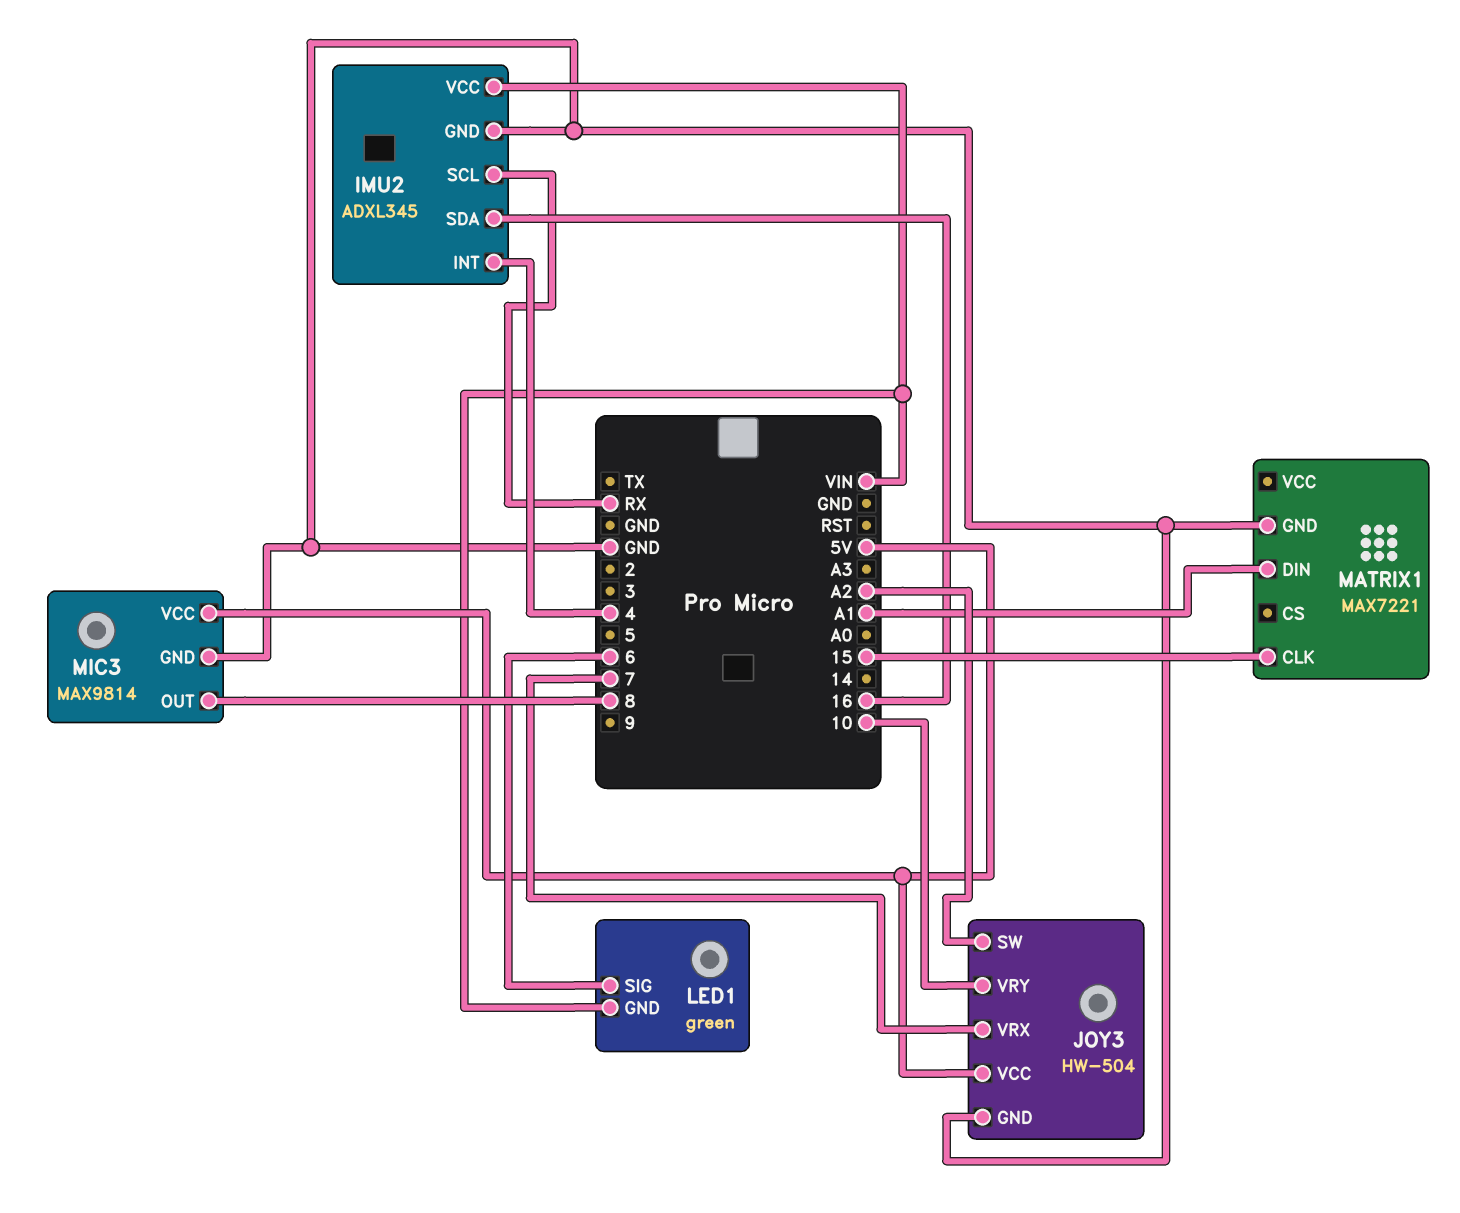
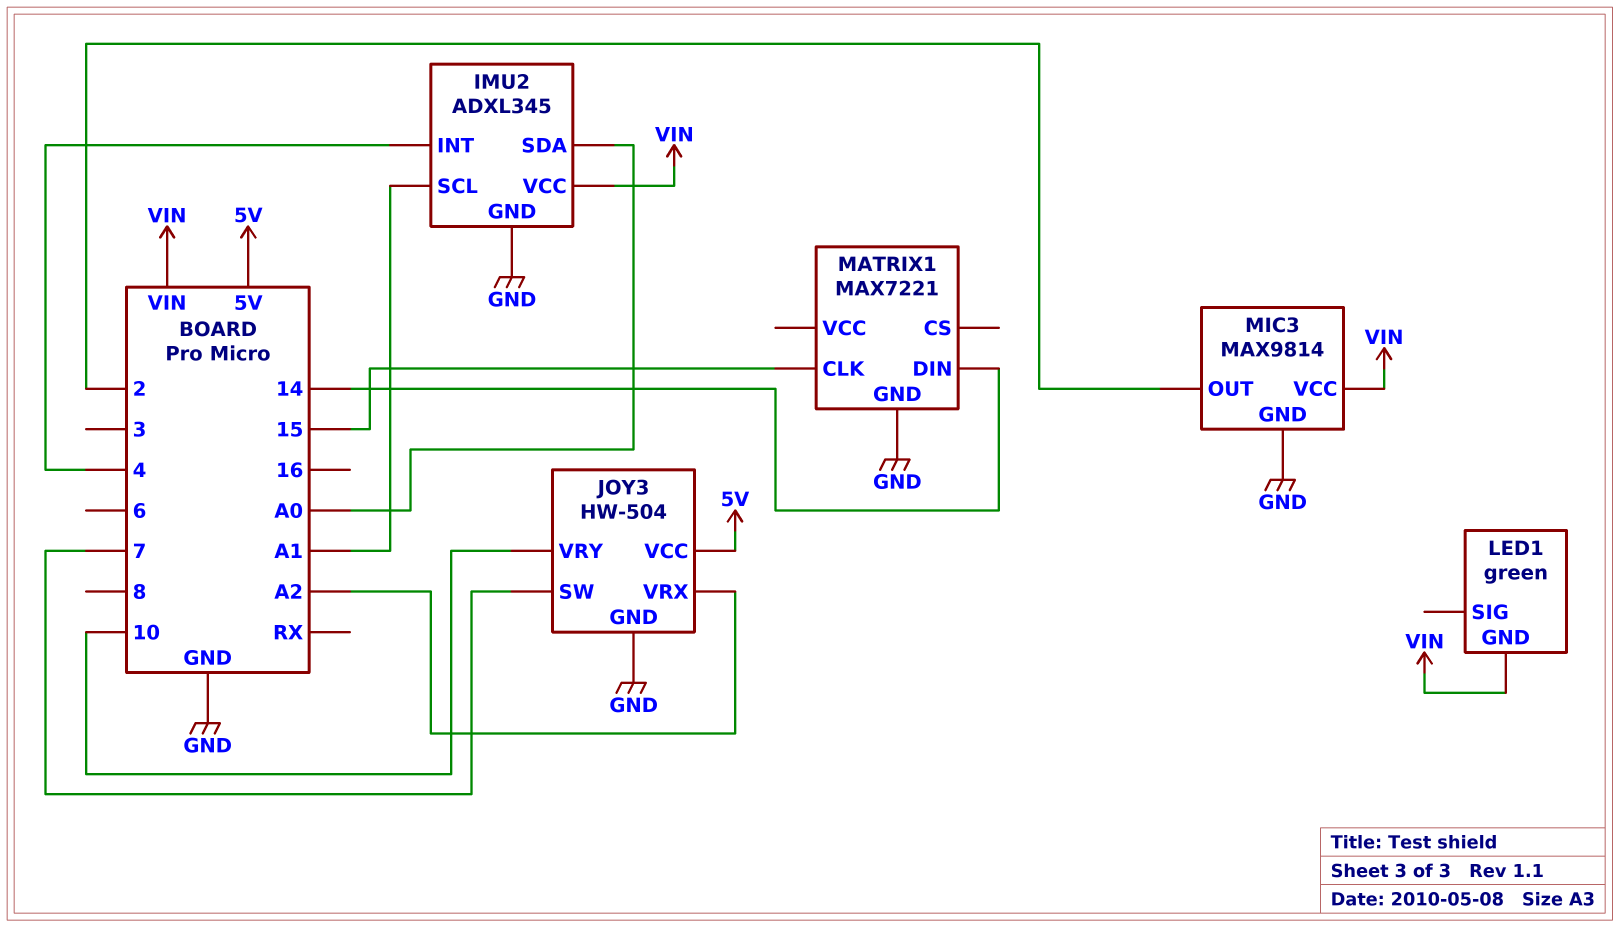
IMU2 pin SCL: RX -> A1
IMU2 pin SDA: 16 -> A0
JOY3 pin SW: A2 -> 7
JOY3 pin VRX: 7 -> A2
LED1 pin SIG: 6 -> none
MATRIX1 pin DIN: A1 -> 14
MIC3 pin OUT: 8 -> 2
MIC3 pin VCC: 5V -> VIN

